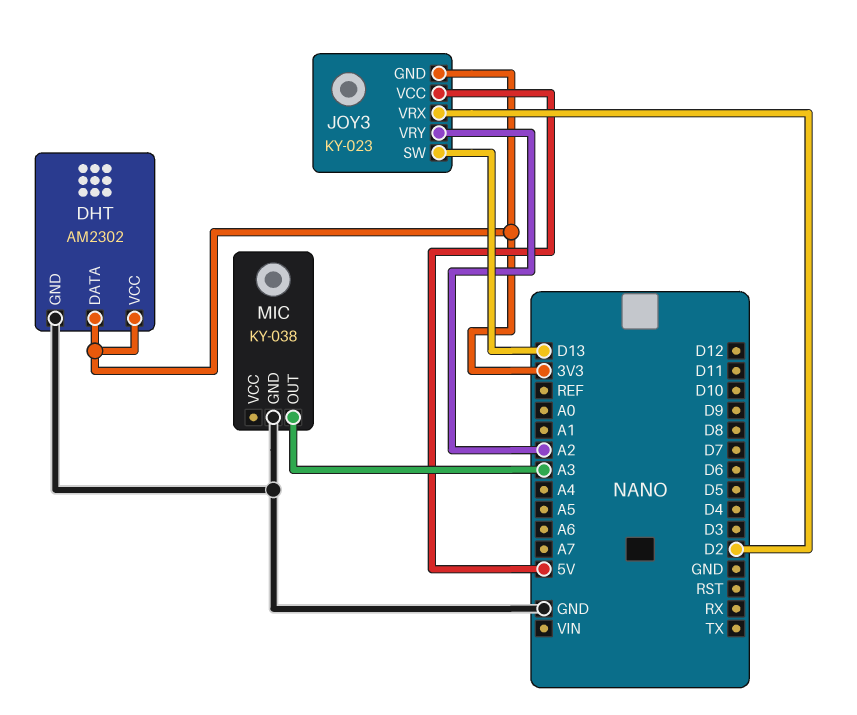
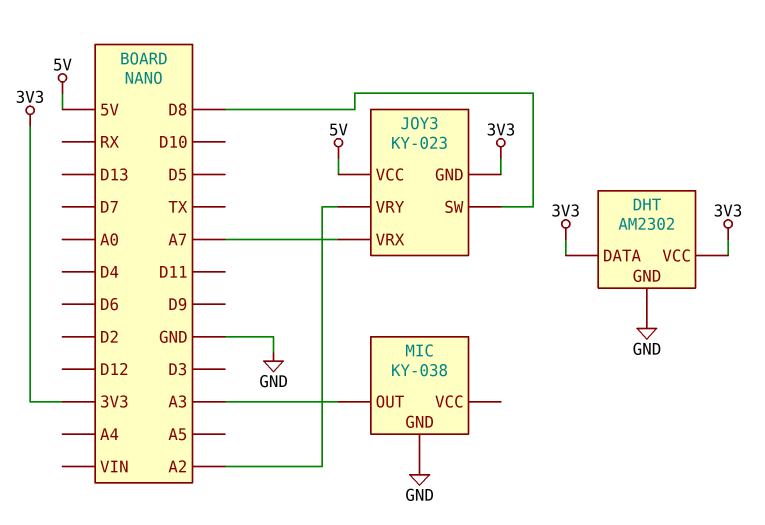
JOY3 pin SW: D13 -> D8
JOY3 pin VRX: D2 -> A7

